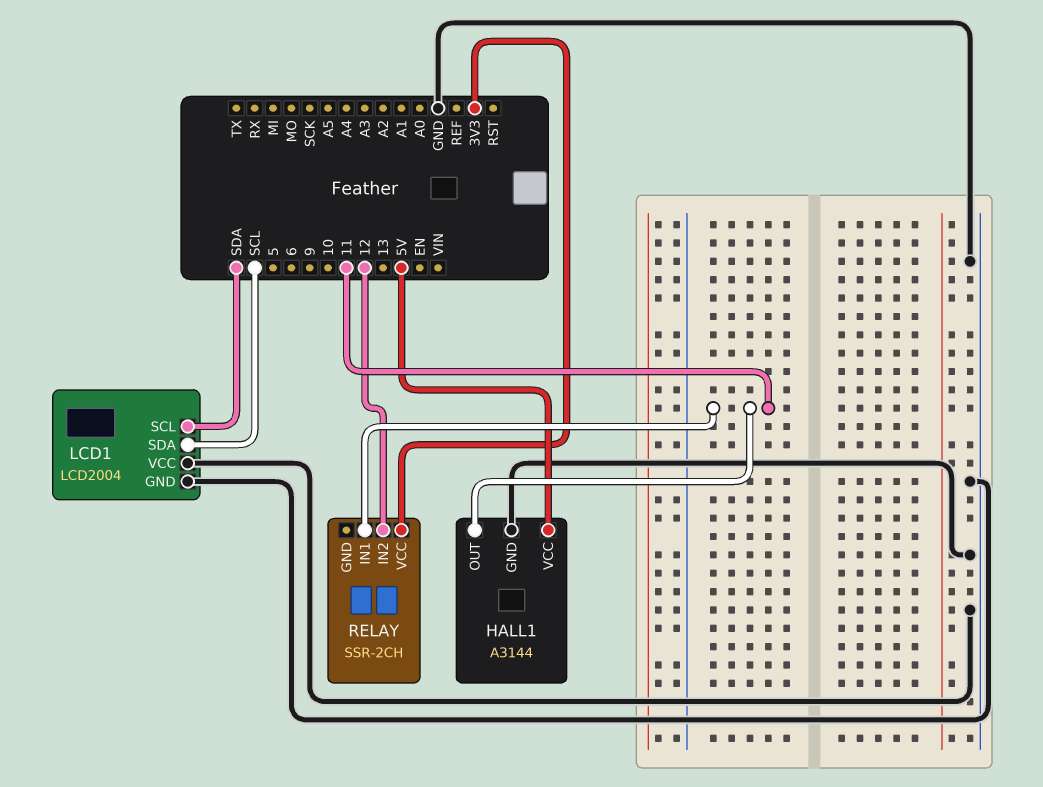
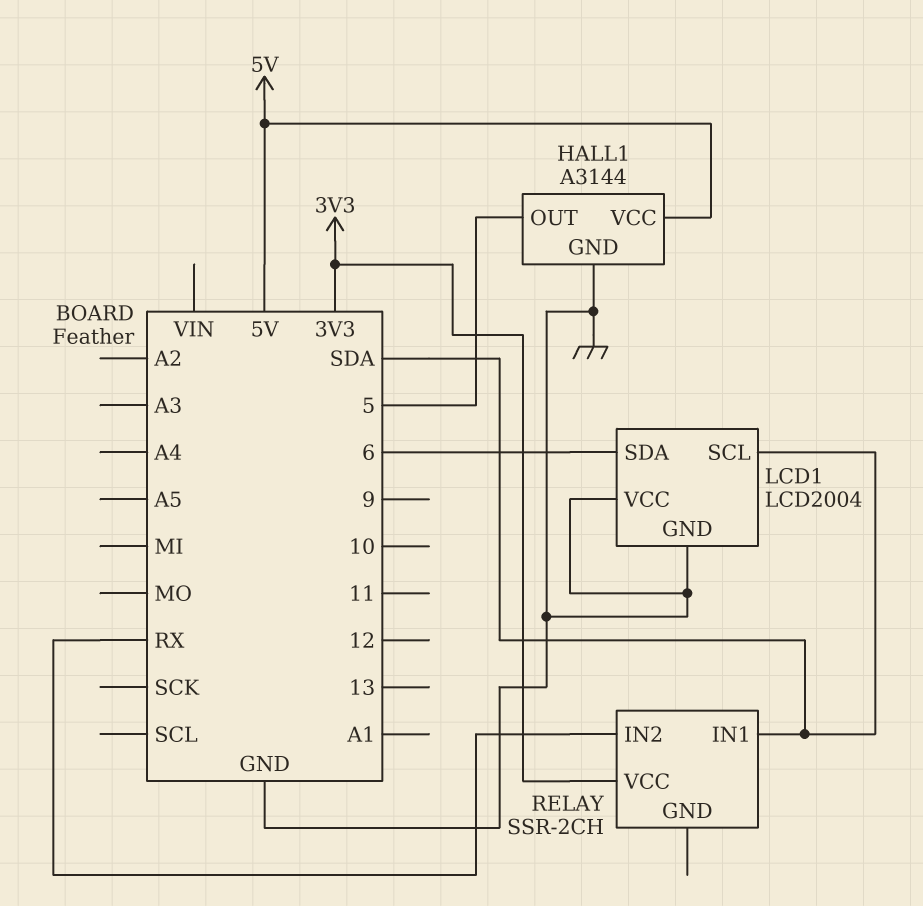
HALL1 pin OUT: 11 -> 5
LCD1 pin SDA: SCL -> 6
RELAY pin IN1: 11 -> SDA
RELAY pin IN2: 12 -> RX

